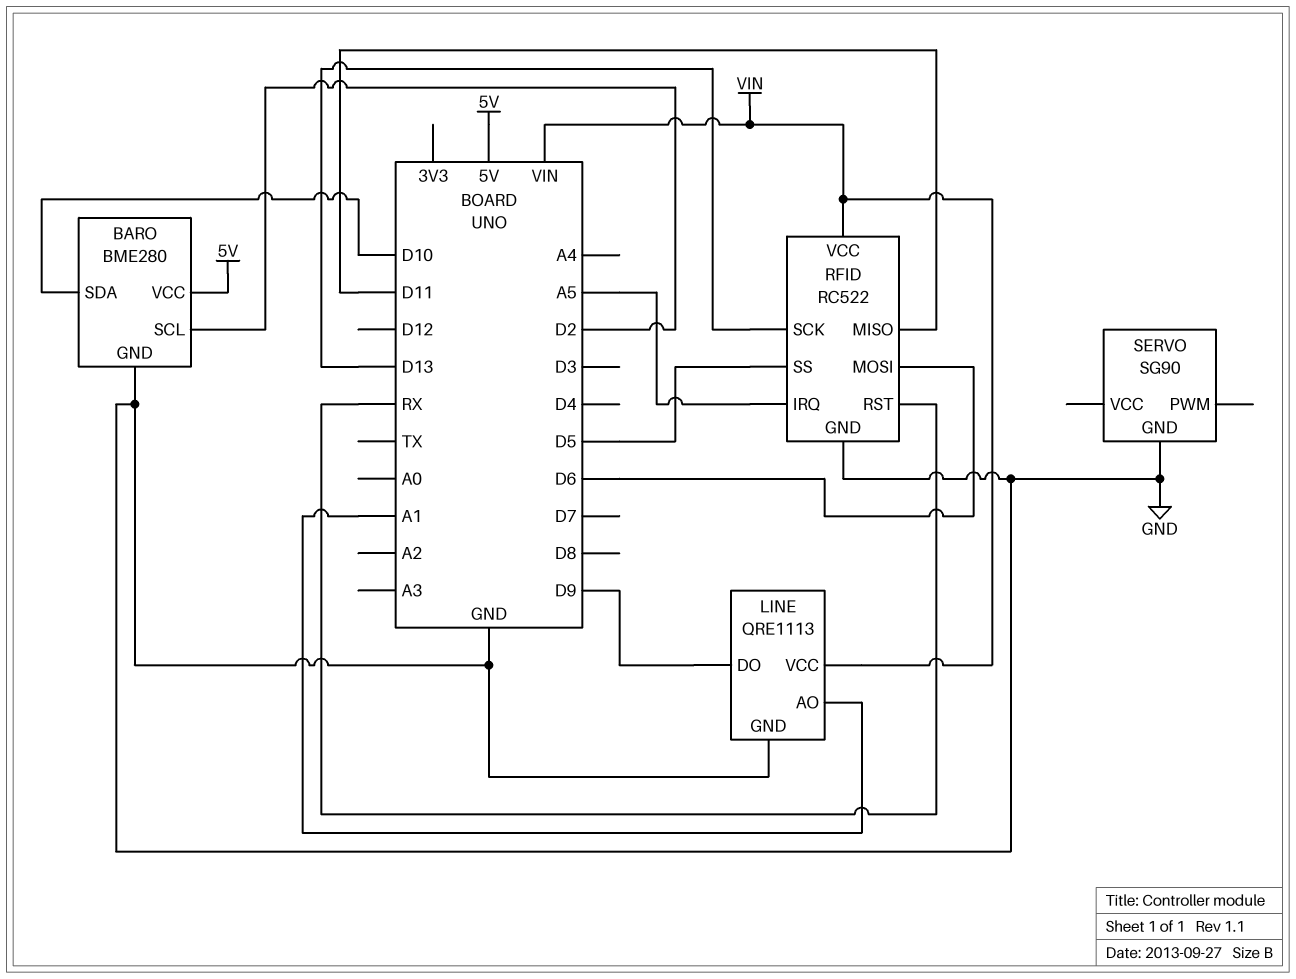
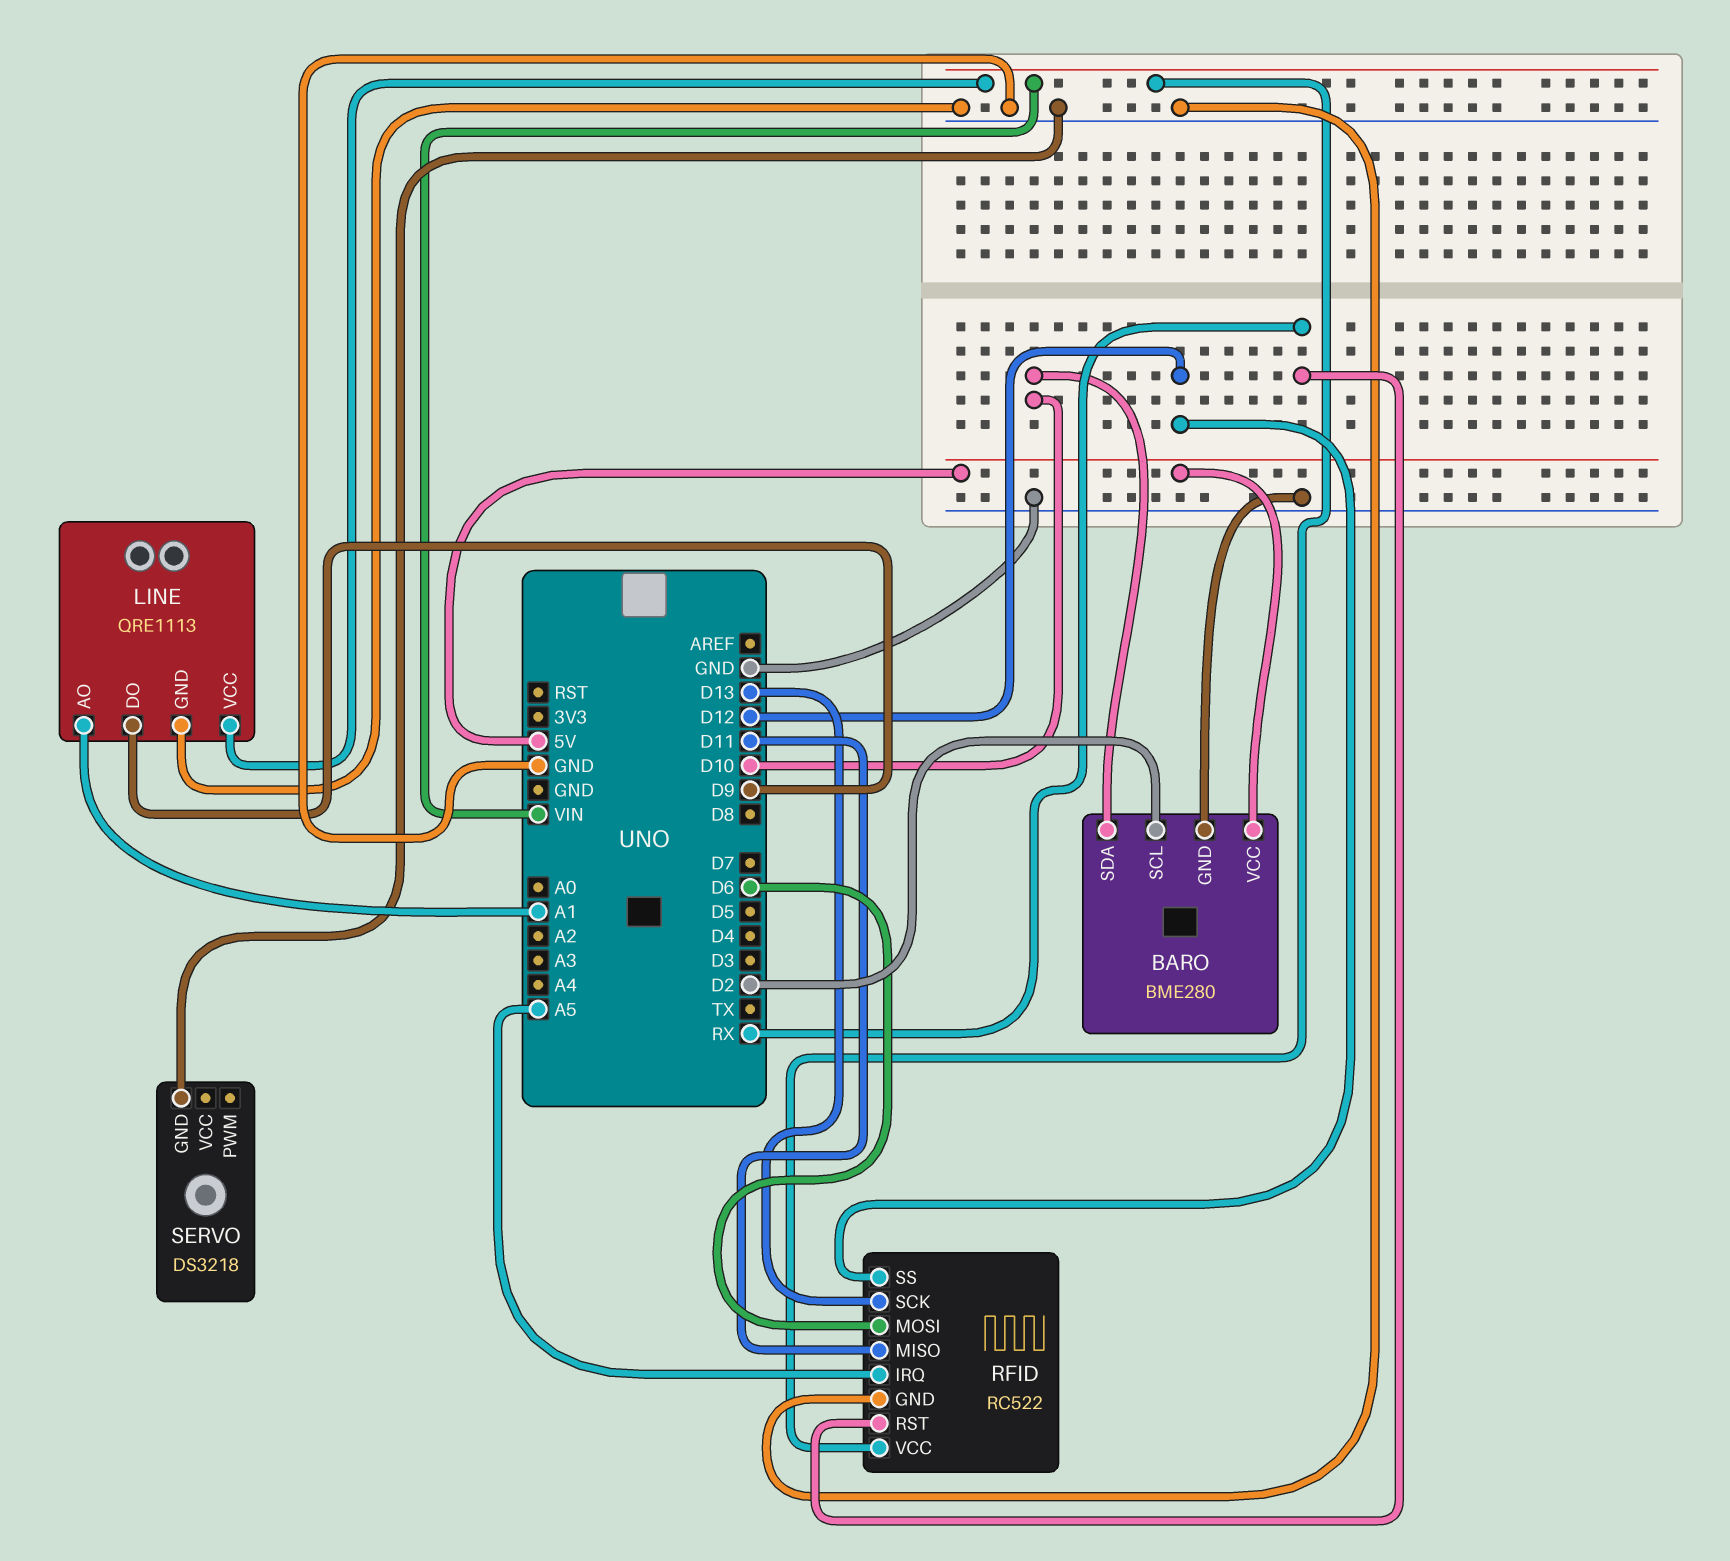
RFID pin SS: D5 -> D12
SERVO: SG90 -> DS3218

